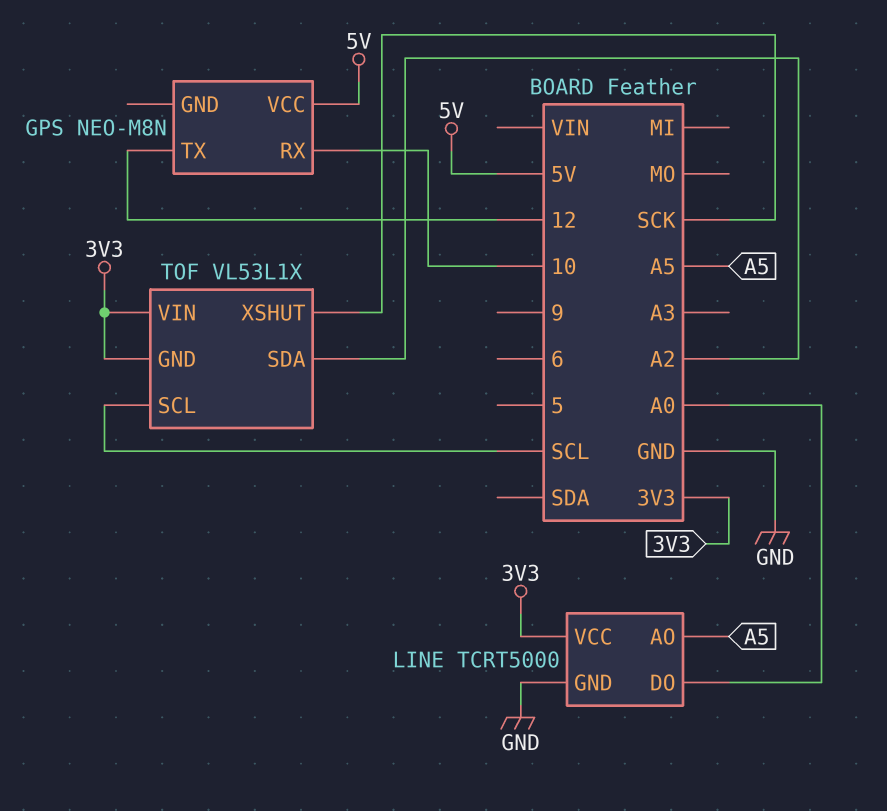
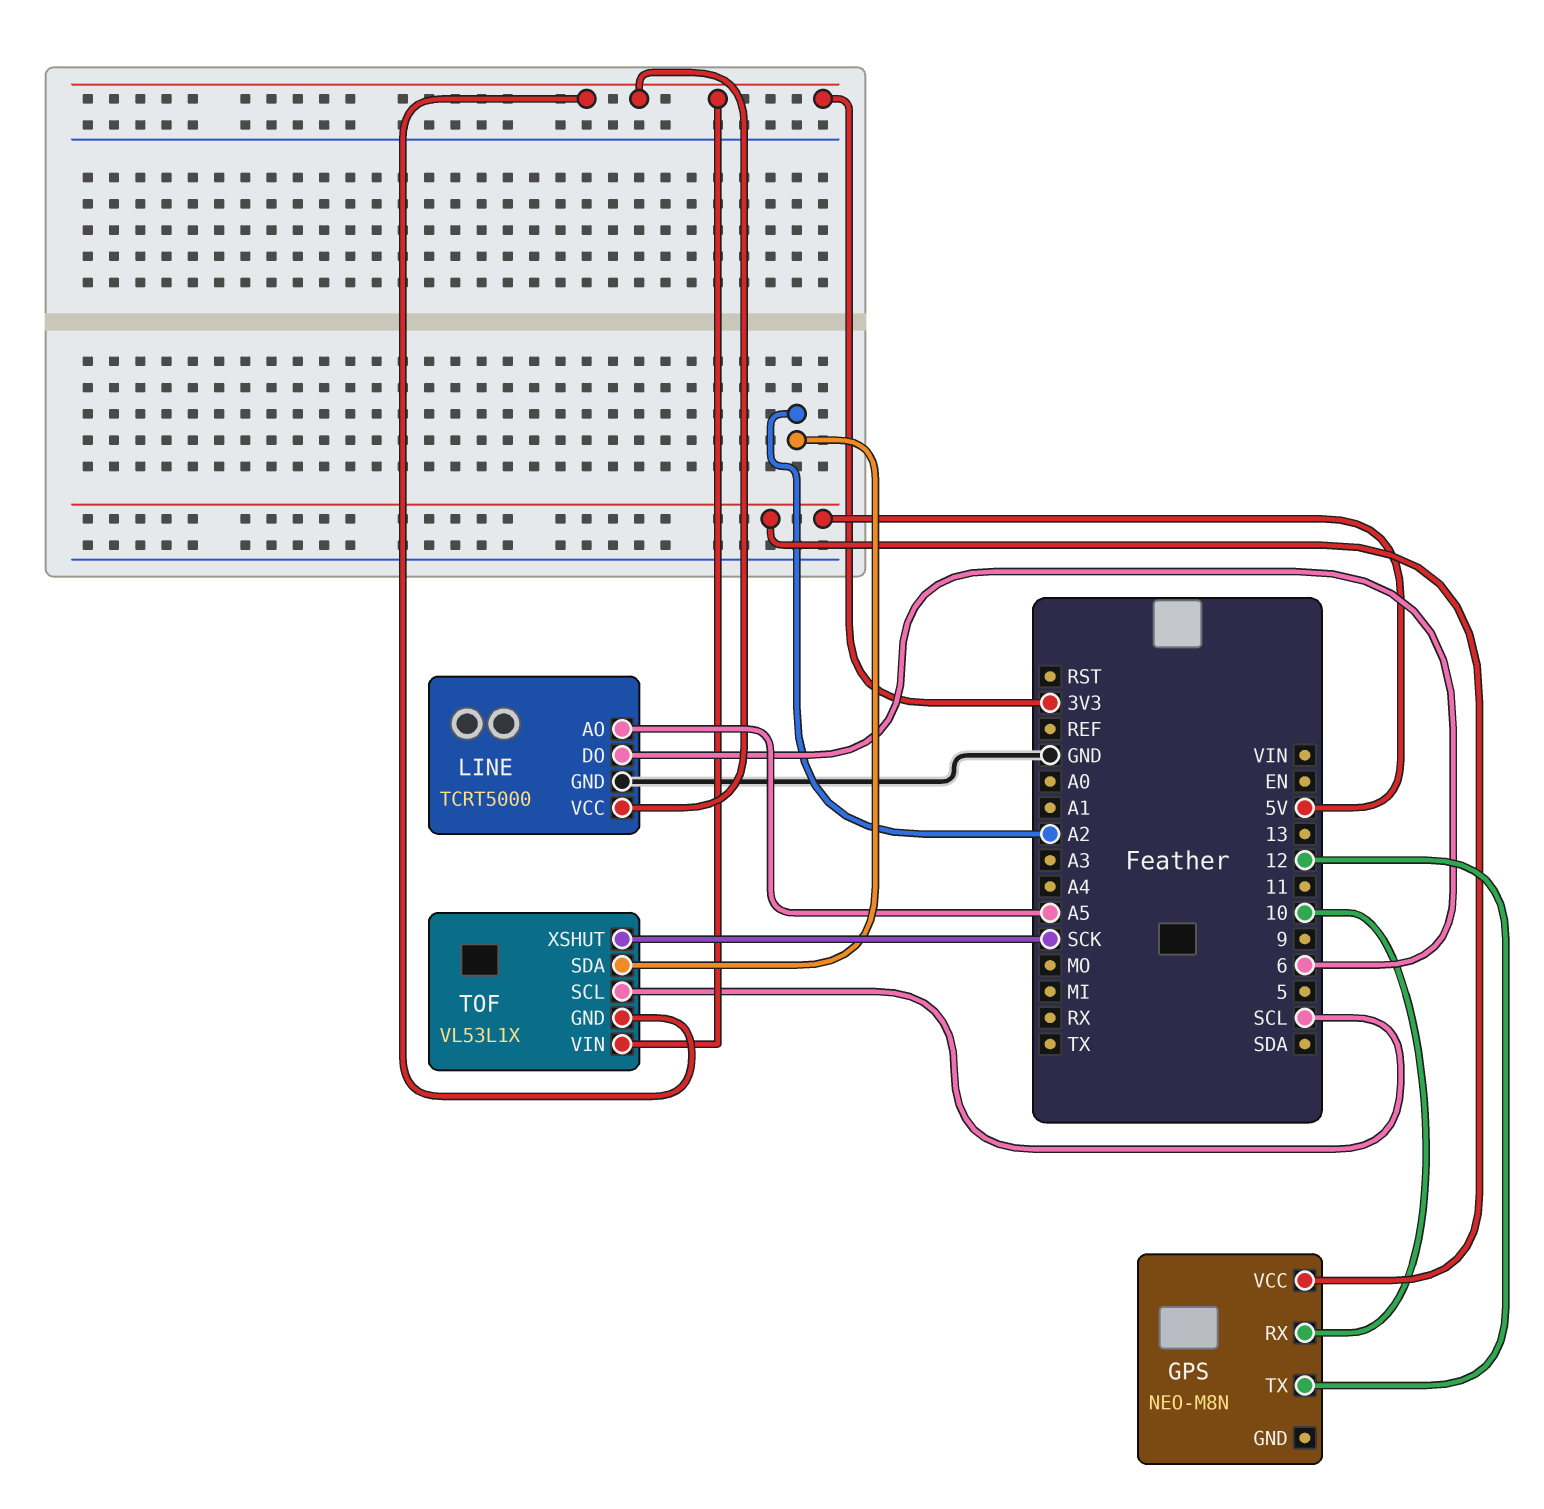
LINE pin DO: A0 -> 6

